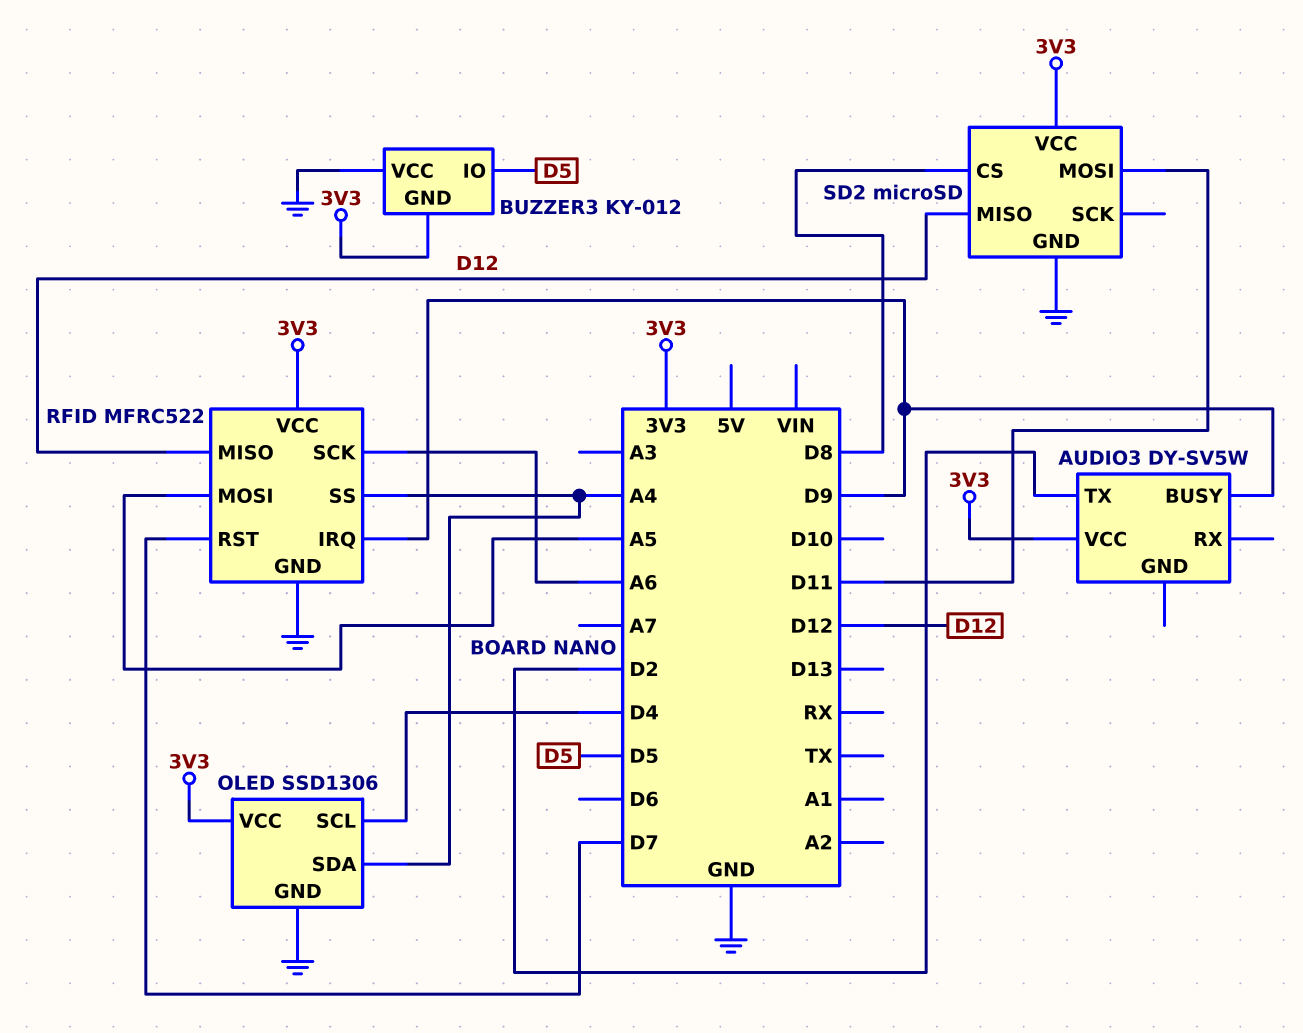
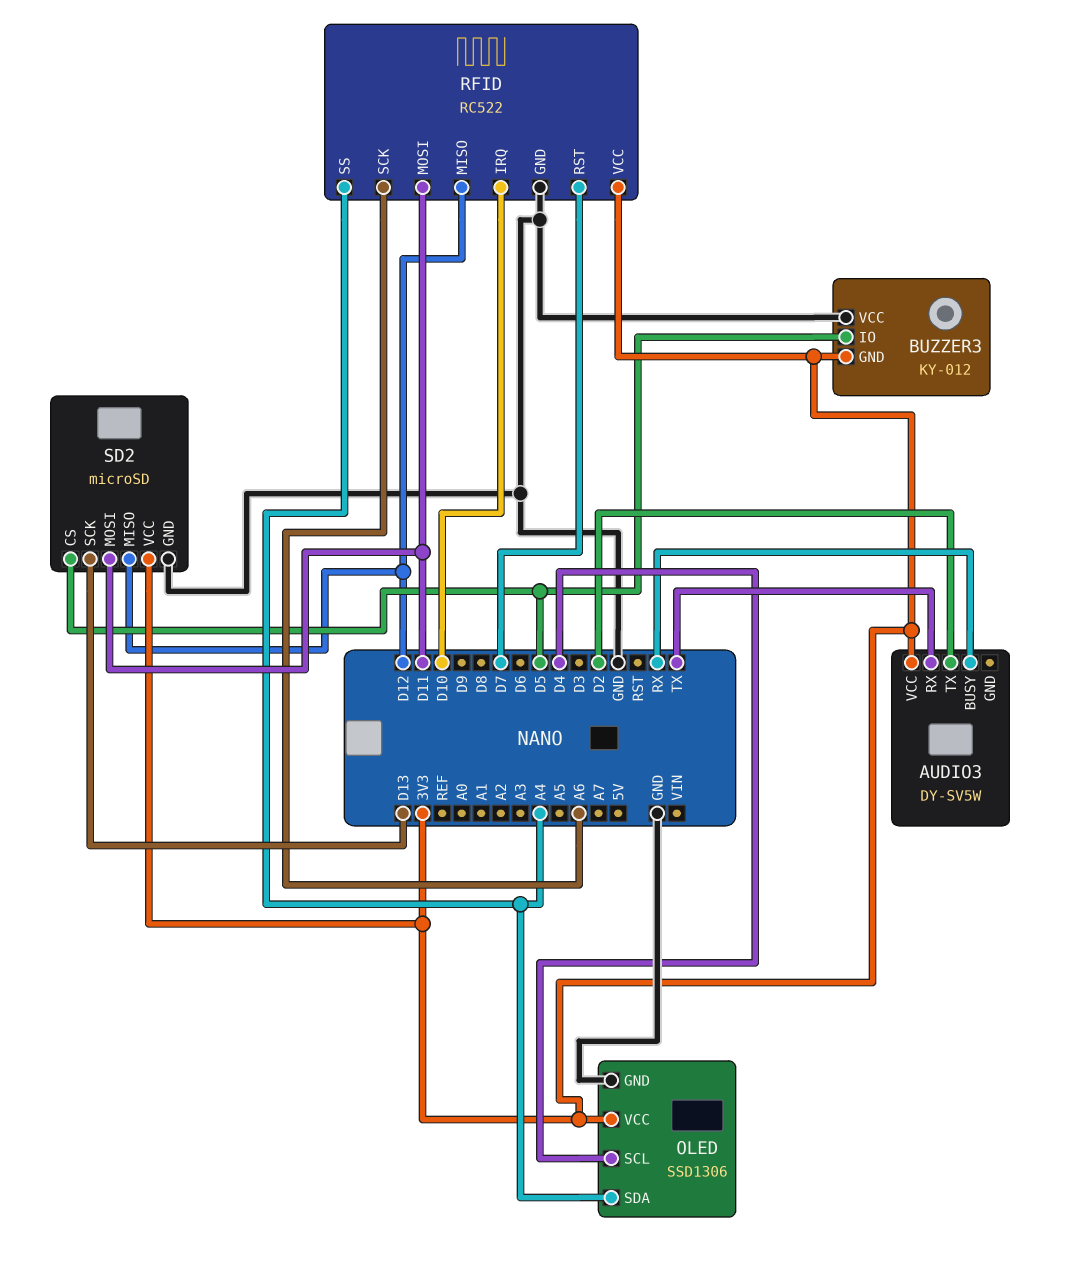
AUDIO3 pin BUSY: D9 -> RX
AUDIO3 pin RX: none -> TX
RFID: MFRC522 -> RC522
RFID pin IRQ: D9 -> D10
RFID pin MOSI: A5 -> D11
SD2 pin CS: D8 -> D5
SD2 pin SCK: none -> D13

